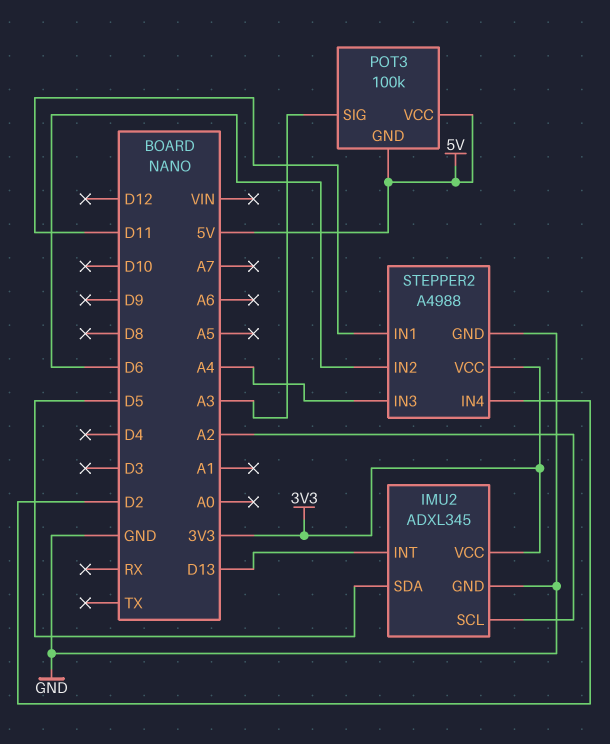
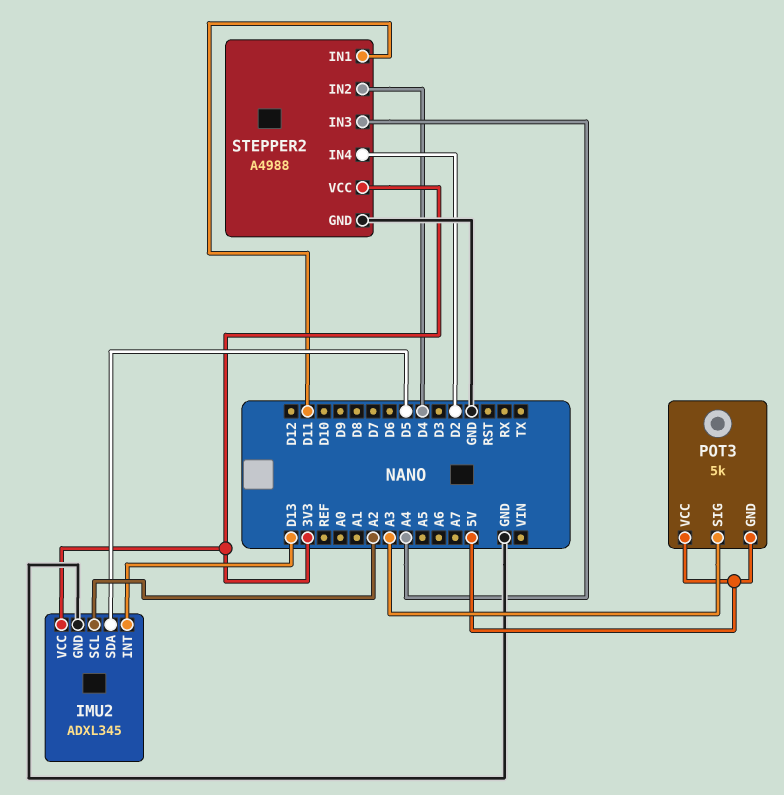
POT3: 100k -> 5k
STEPPER2 pin IN2: D6 -> D4

